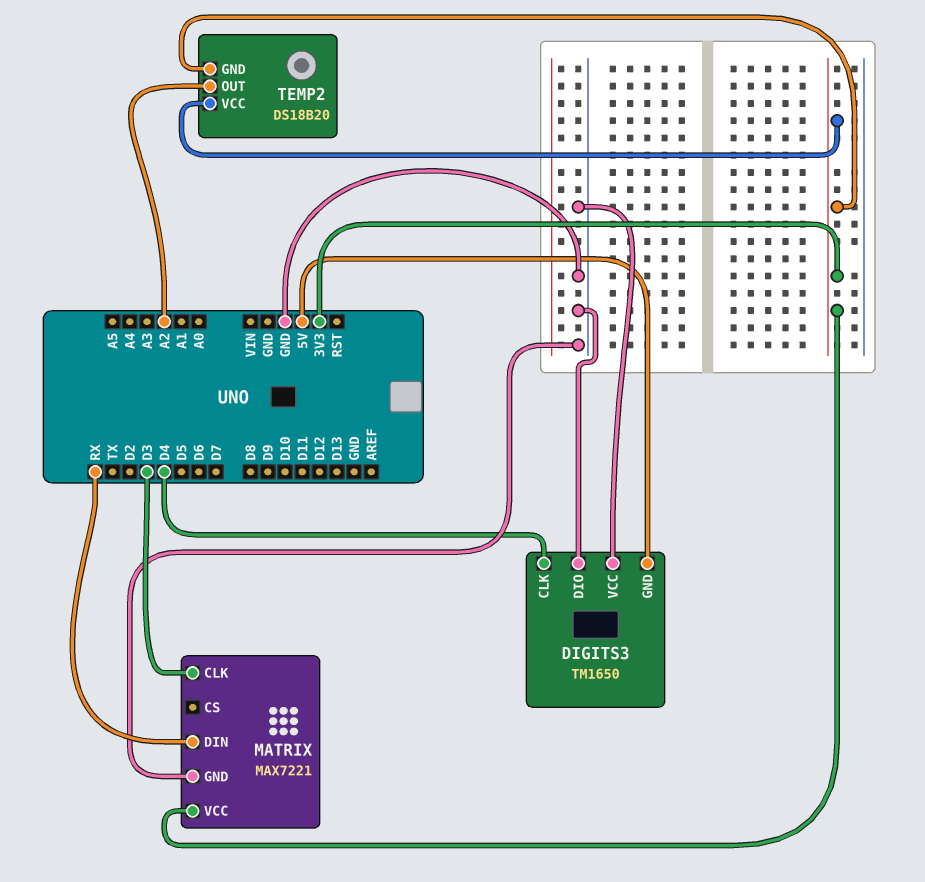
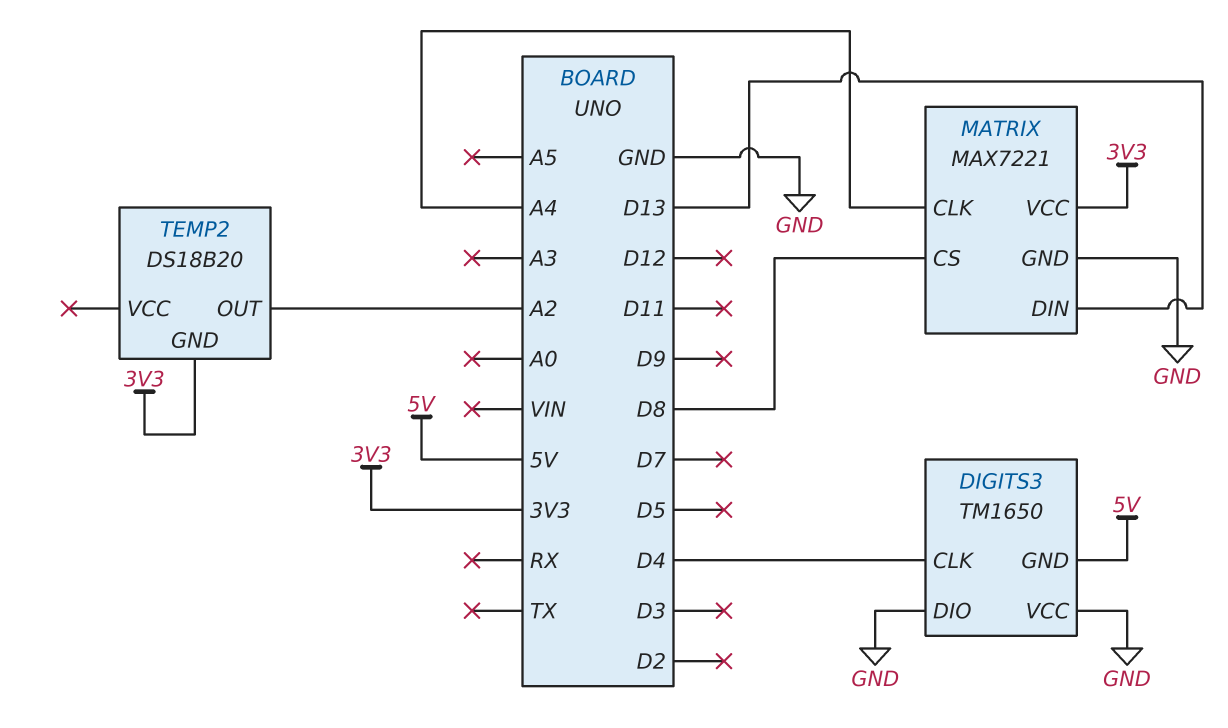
MATRIX pin CLK: D3 -> A4
MATRIX pin CS: none -> D8
MATRIX pin DIN: RX -> D13
TEMP2 pin VCC: 3V3 -> none

